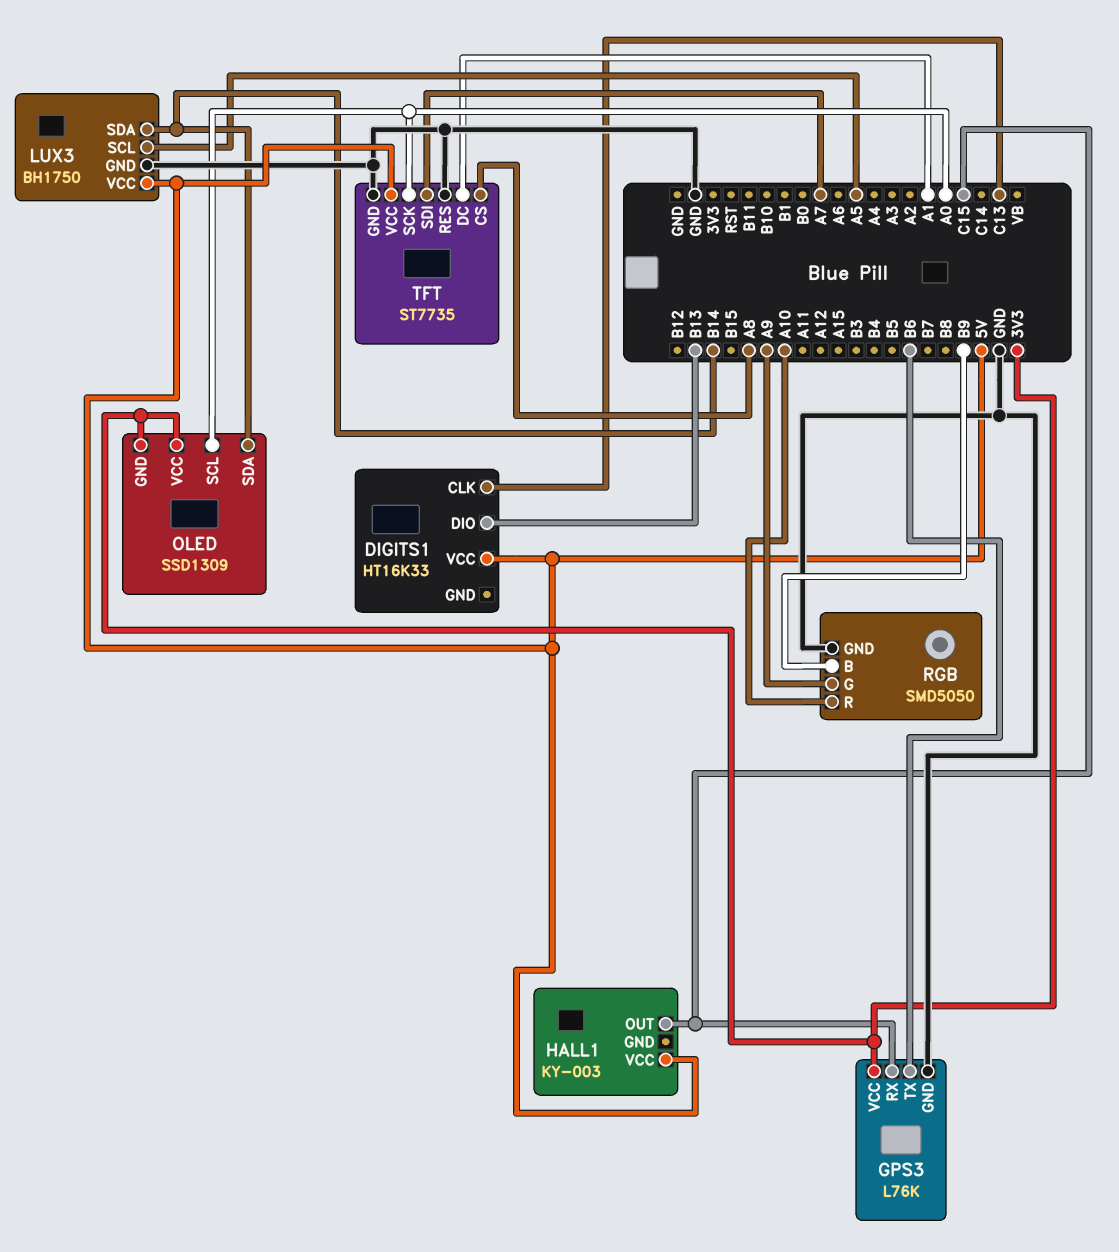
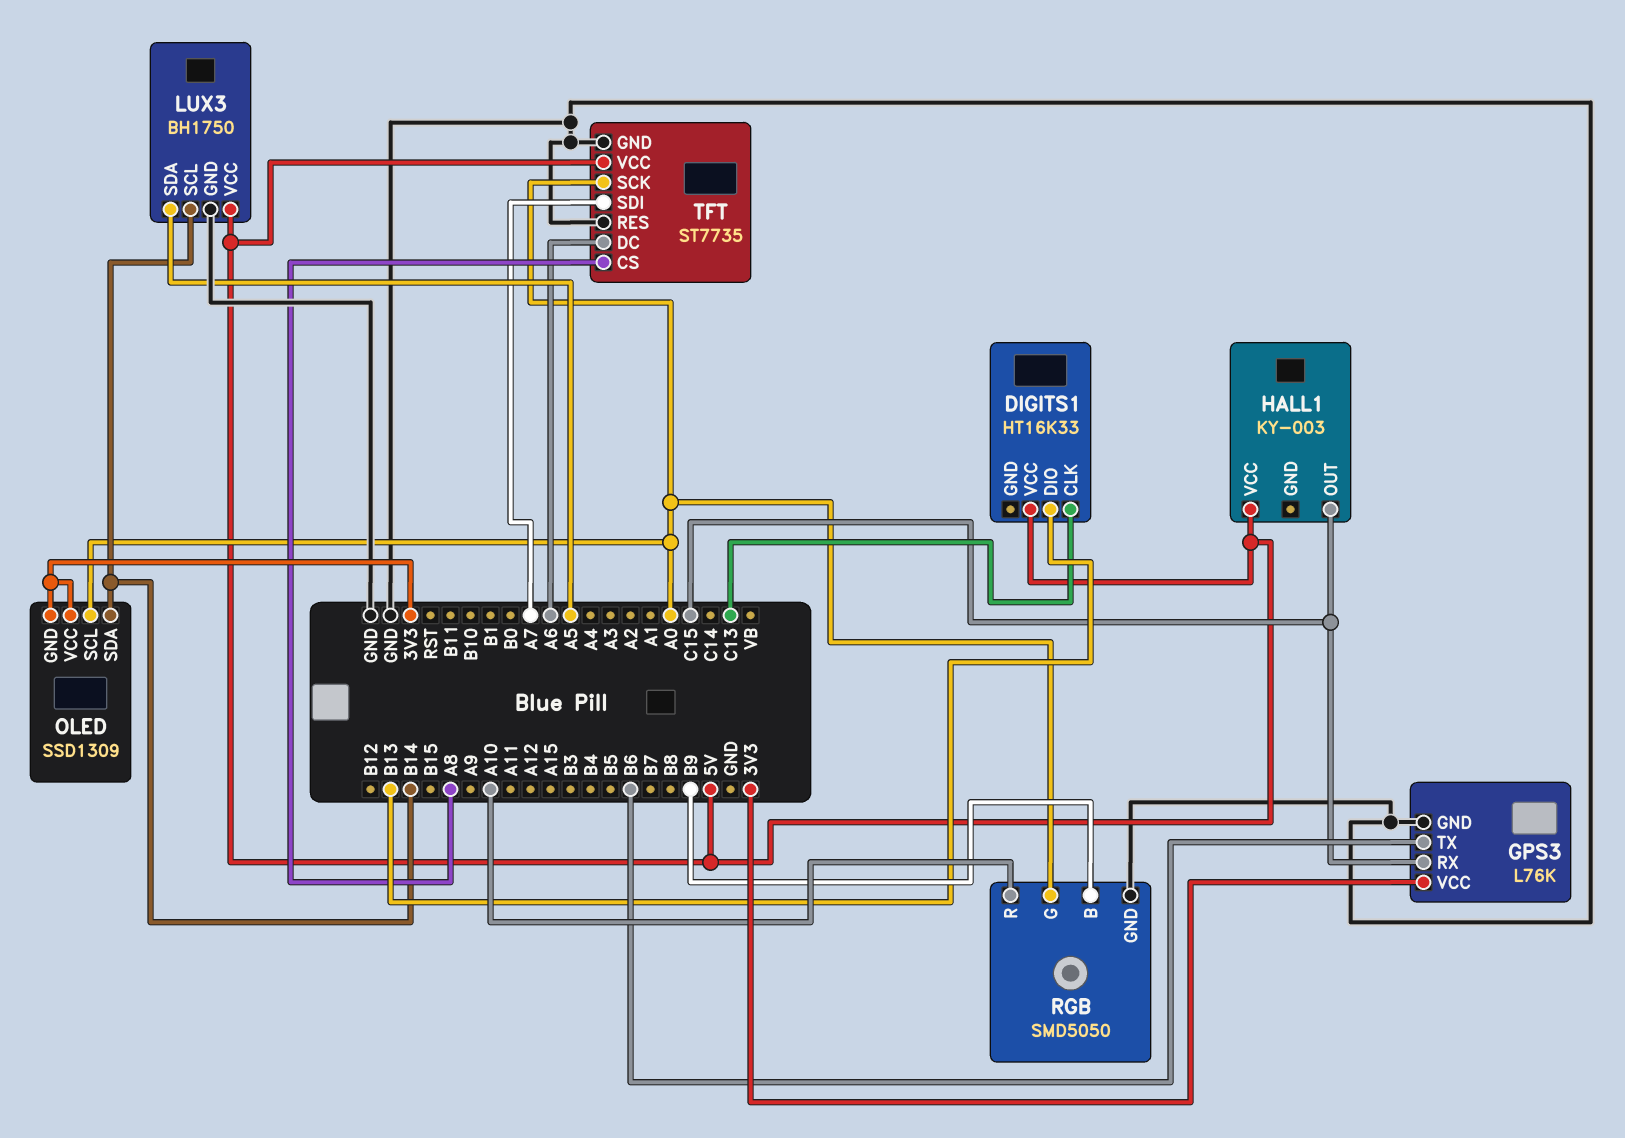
LUX3 pin SCL: A5 -> B14
LUX3 pin SDA: B14 -> A5
RGB pin G: A9 -> A0
TFT pin DC: A1 -> A6

